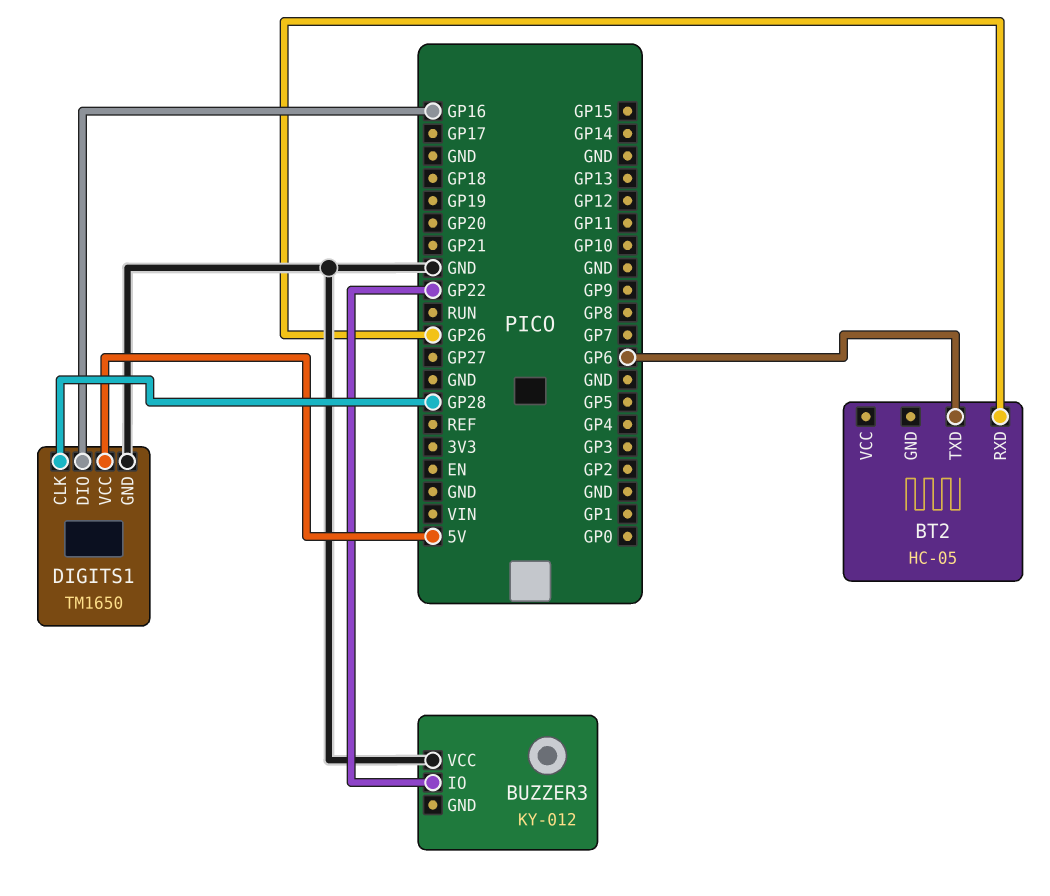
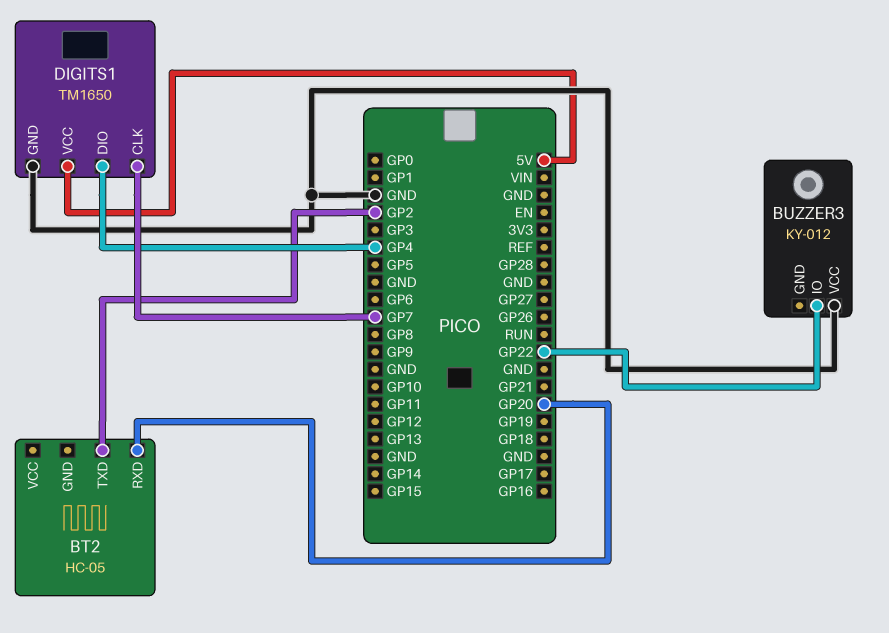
BT2 pin RXD: GP26 -> GP20
BT2 pin TXD: GP6 -> GP2
DIGITS1 pin CLK: GP28 -> GP7
DIGITS1 pin DIO: GP16 -> GP4

